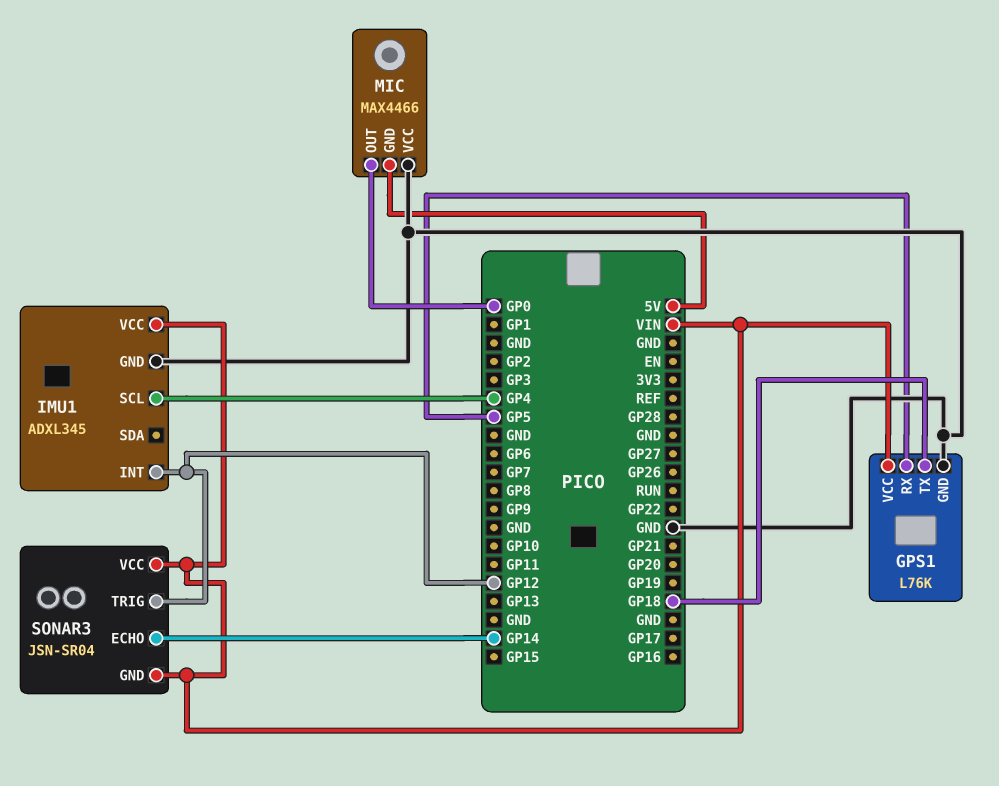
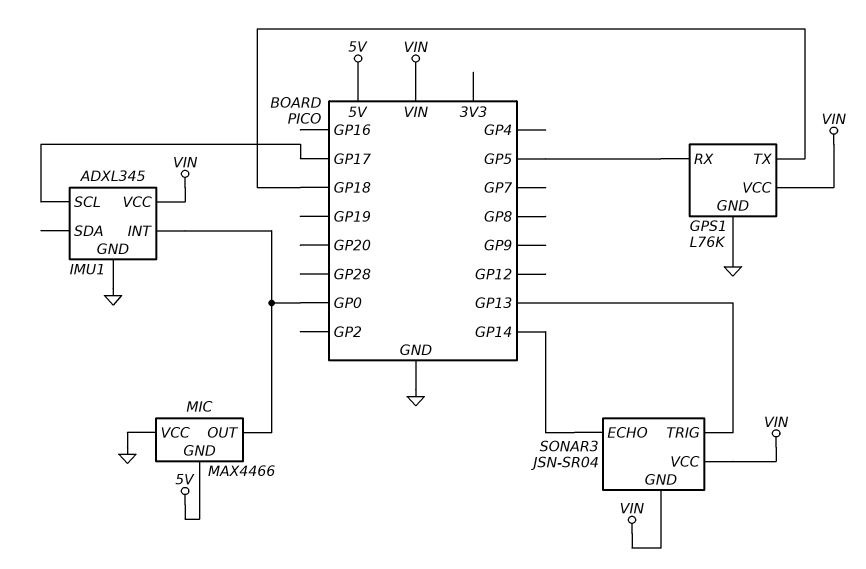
IMU1 pin INT: GP12 -> GP0
IMU1 pin SCL: GP4 -> GP17
SONAR3 pin TRIG: GP12 -> GP13

